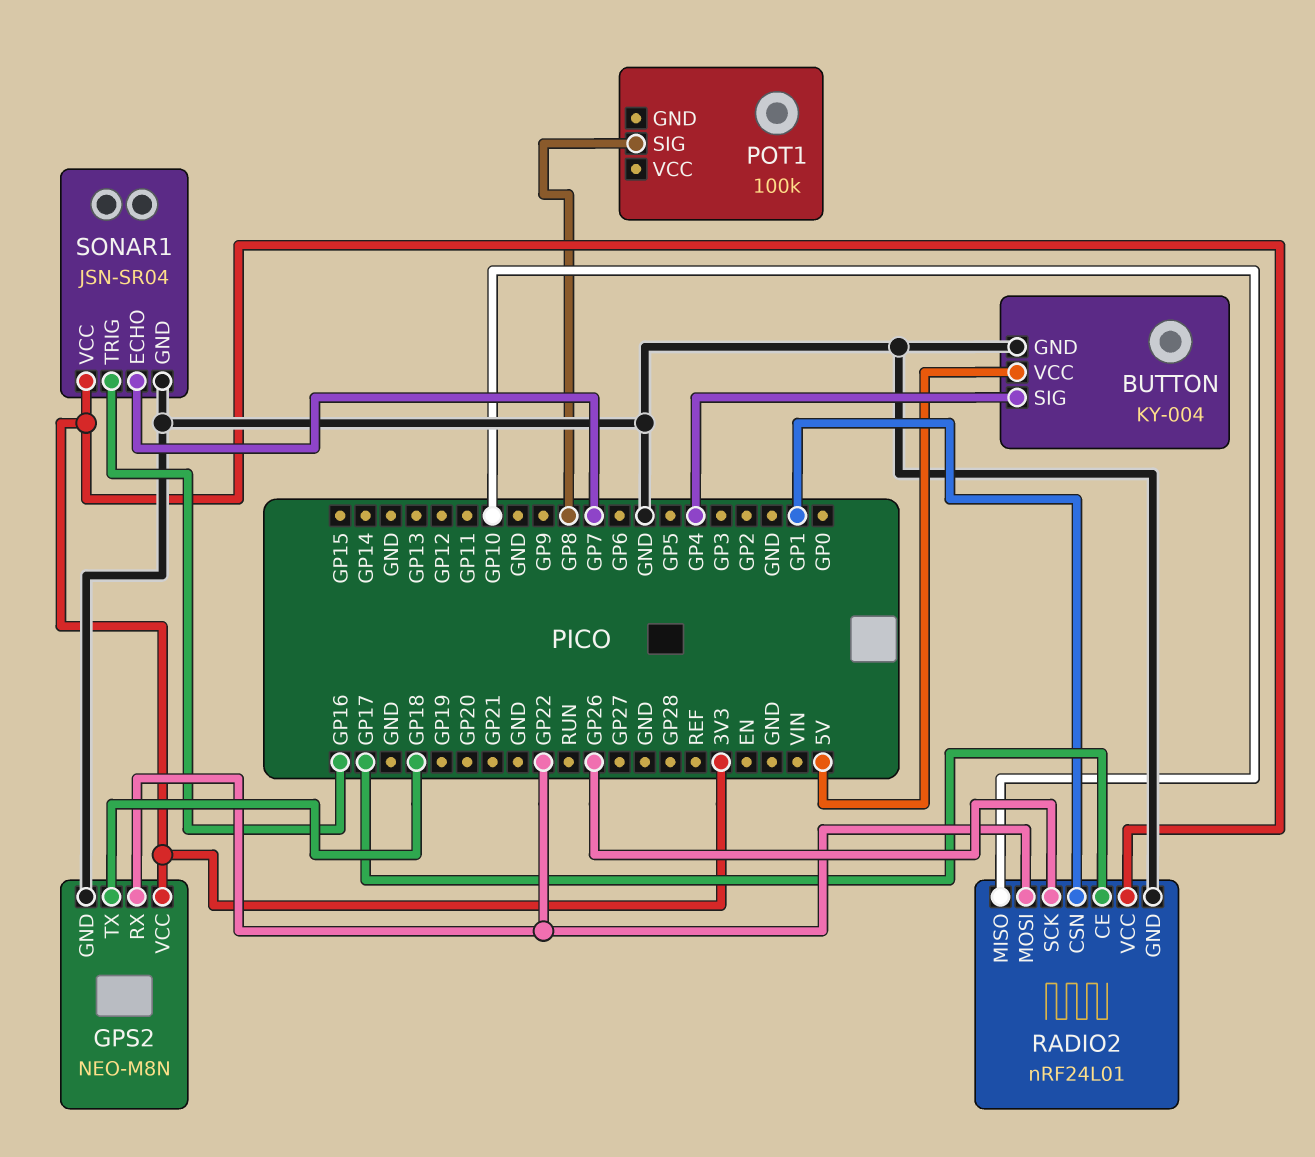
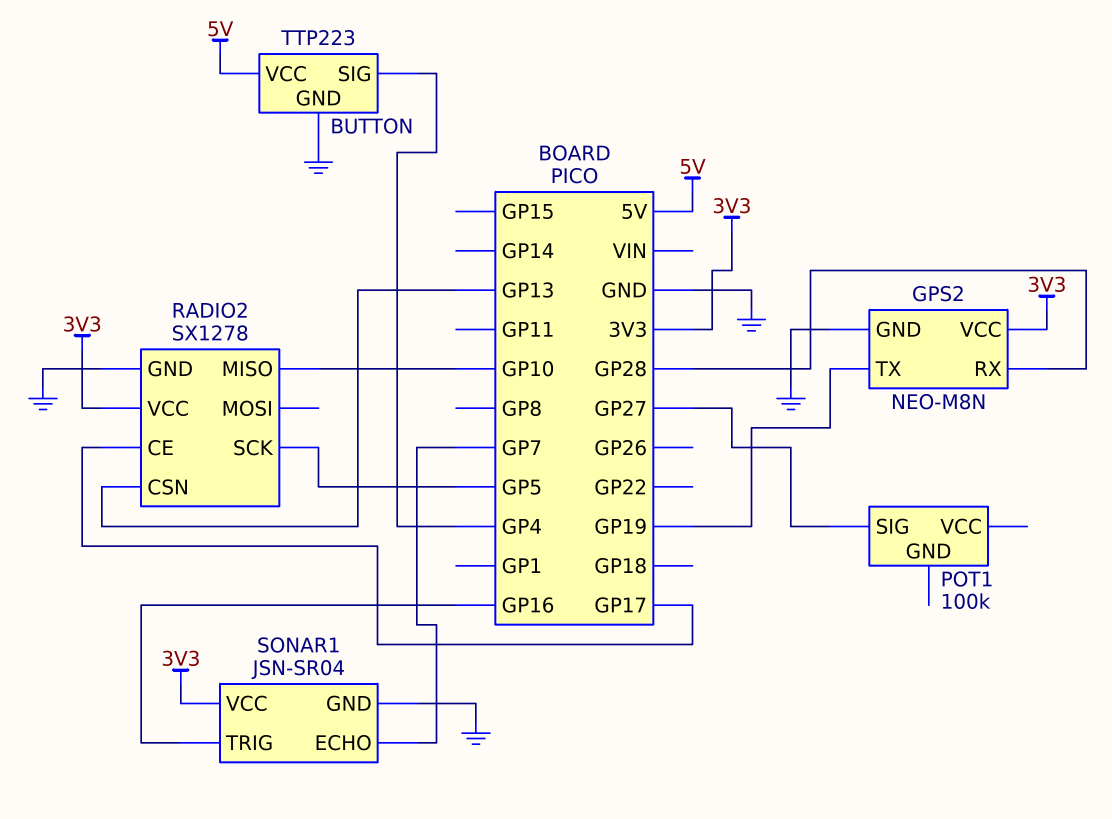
BUTTON: KY-004 -> TTP223
GPS2 pin RX: GP22 -> GP28
GPS2 pin TX: GP18 -> GP19
POT1 pin SIG: GP8 -> GP27
RADIO2: nRF24L01 -> SX1278
RADIO2 pin CSN: GP1 -> GP13
RADIO2 pin MOSI: GP22 -> none
RADIO2 pin SCK: GP26 -> GP5

